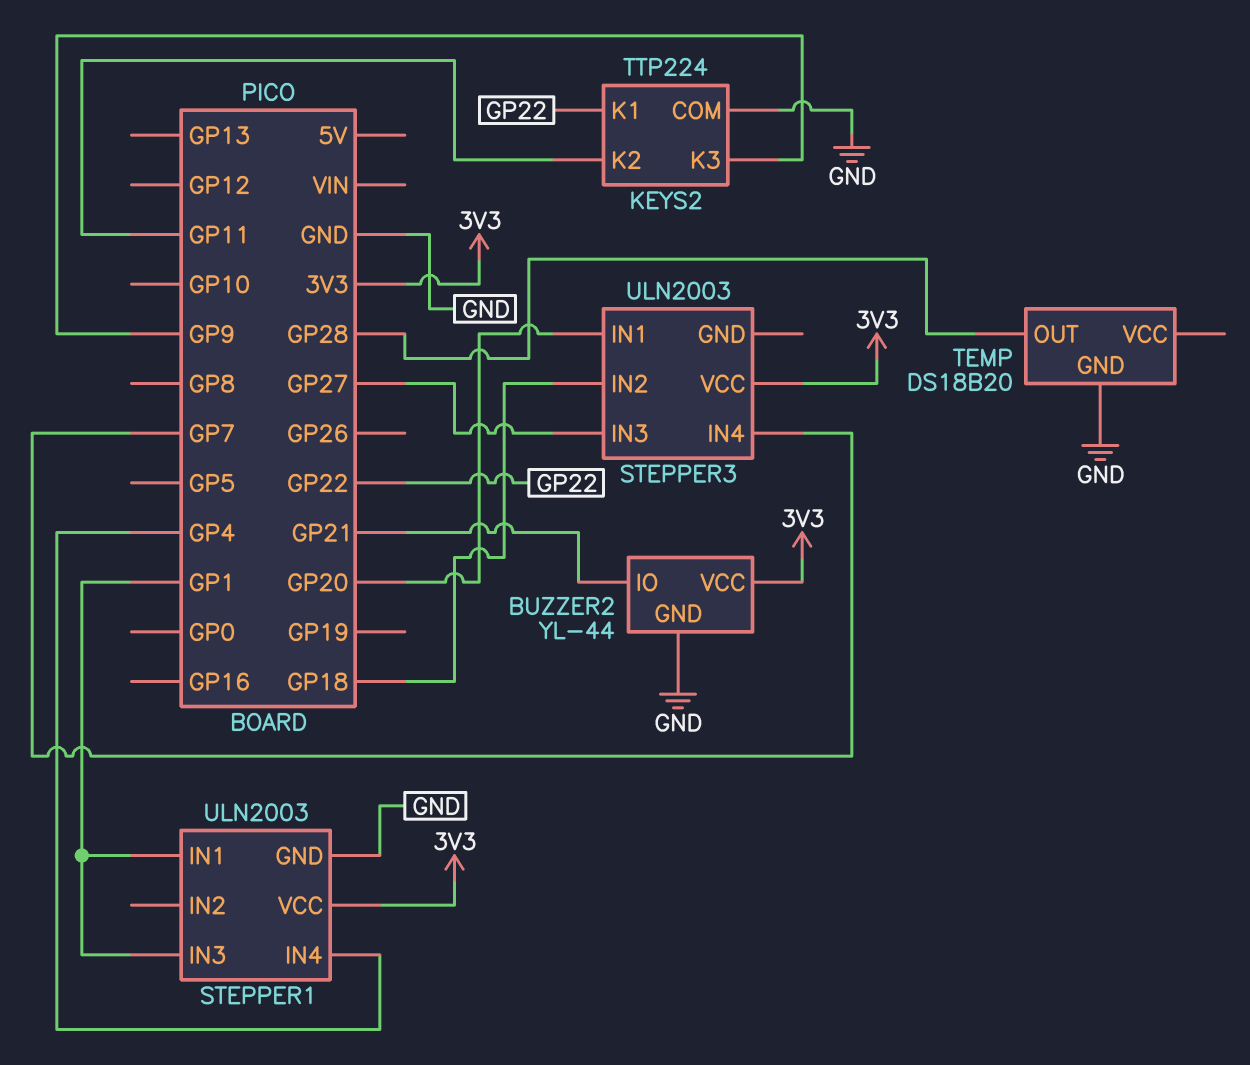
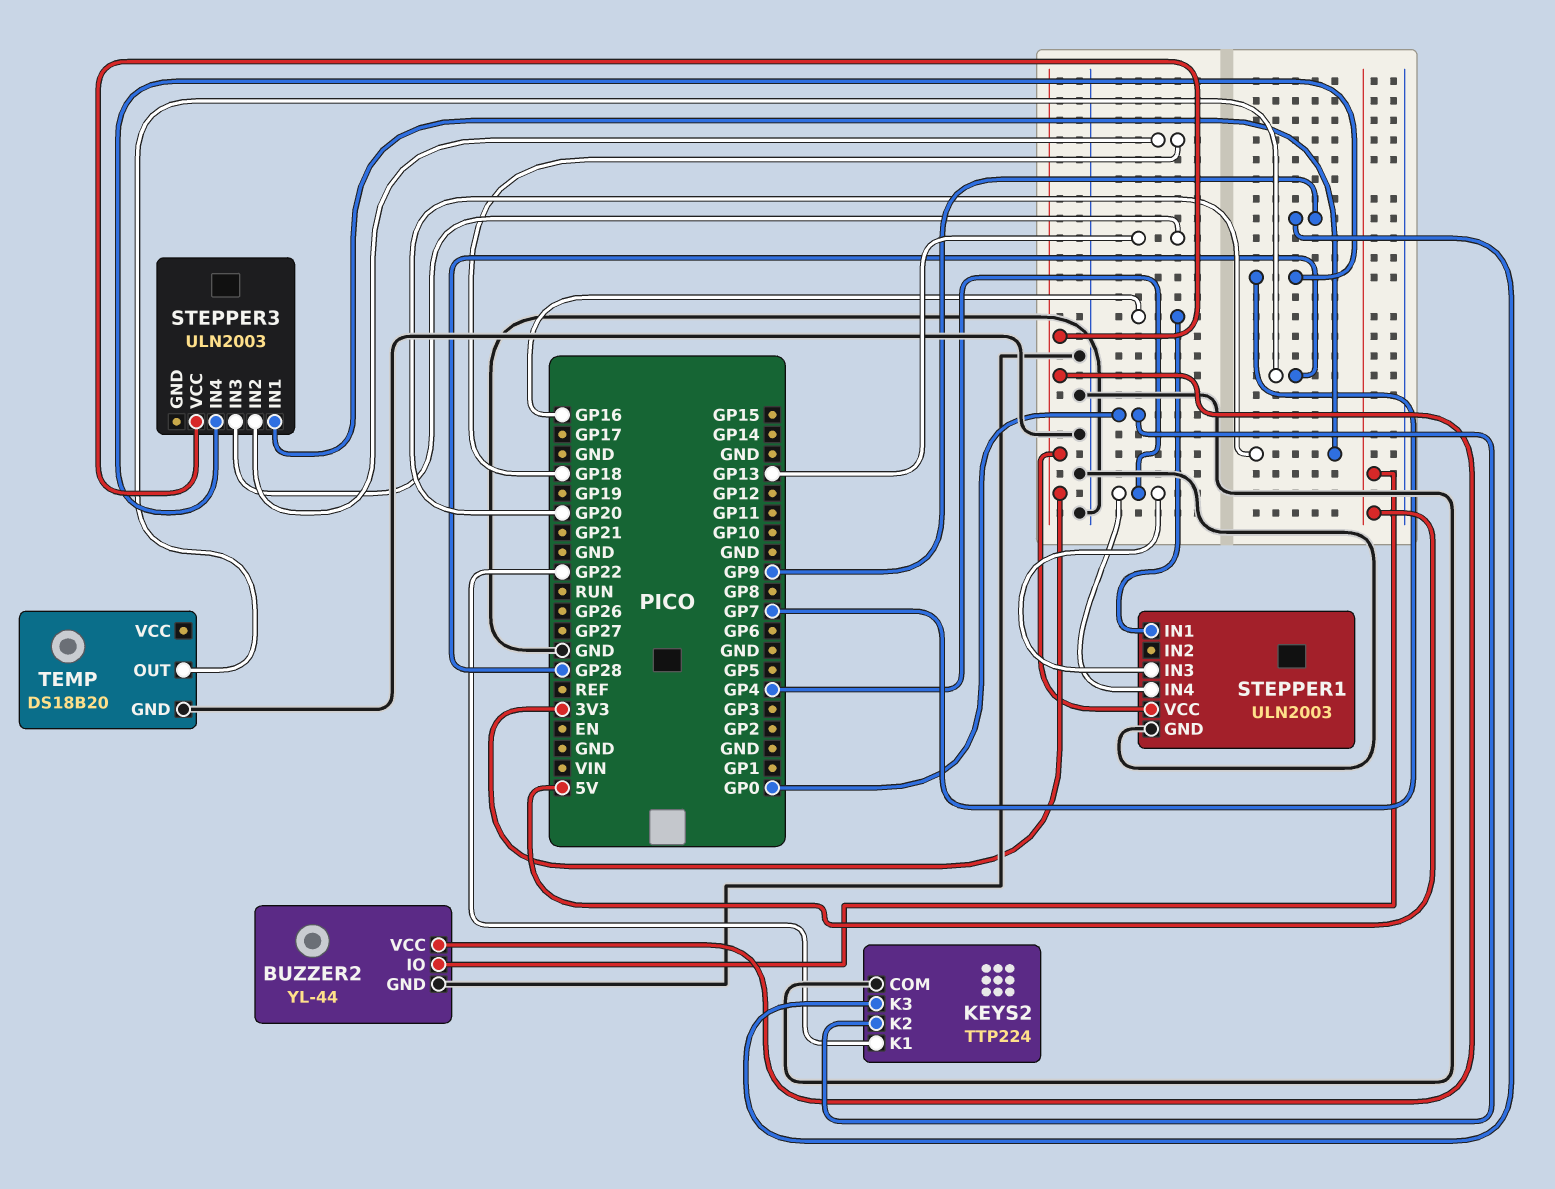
BUZZER2 pin IO: GP21 -> 5V
KEYS2 pin K2: GP11 -> GP0
STEPPER1 pin IN1: GP1 -> GP16
STEPPER1 pin IN3: GP1 -> GP4
STEPPER3 pin IN3: GP27 -> GP13

